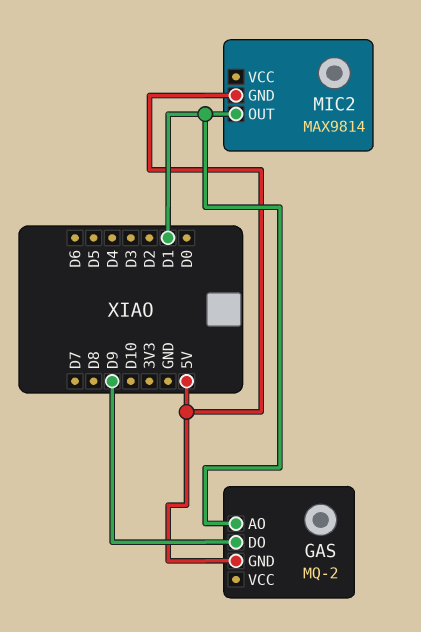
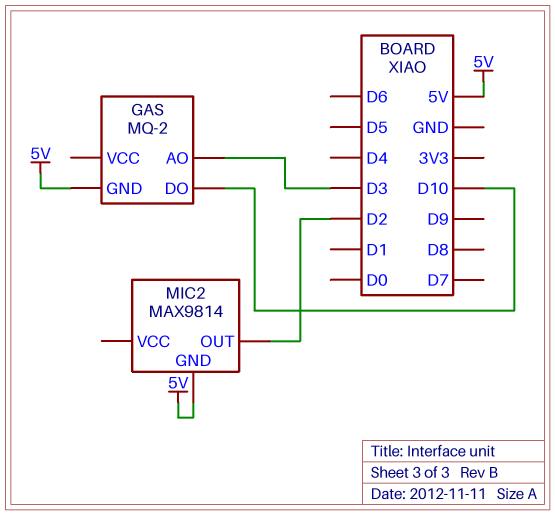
GAS pin AO: D1 -> D3
GAS pin DO: D9 -> D10
MIC2 pin OUT: D1 -> D2

